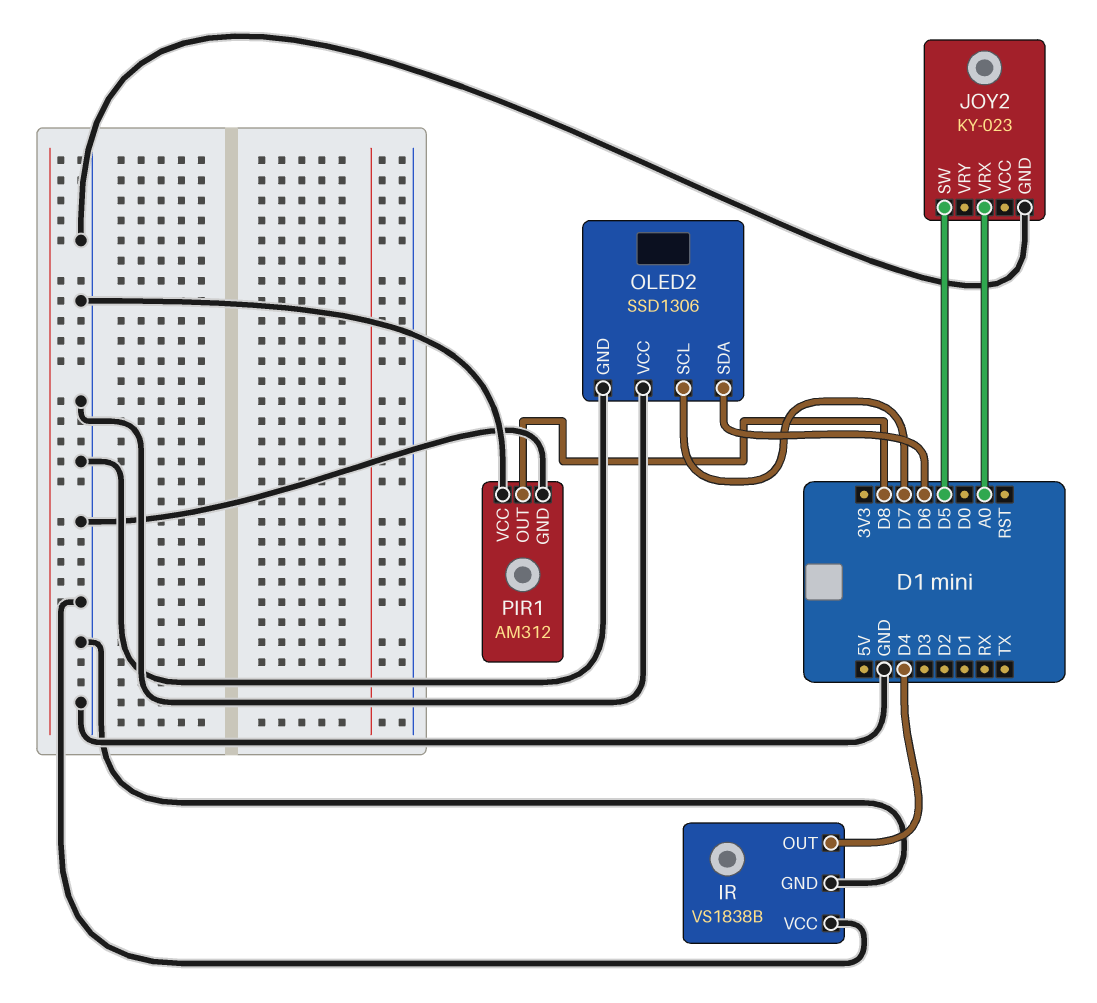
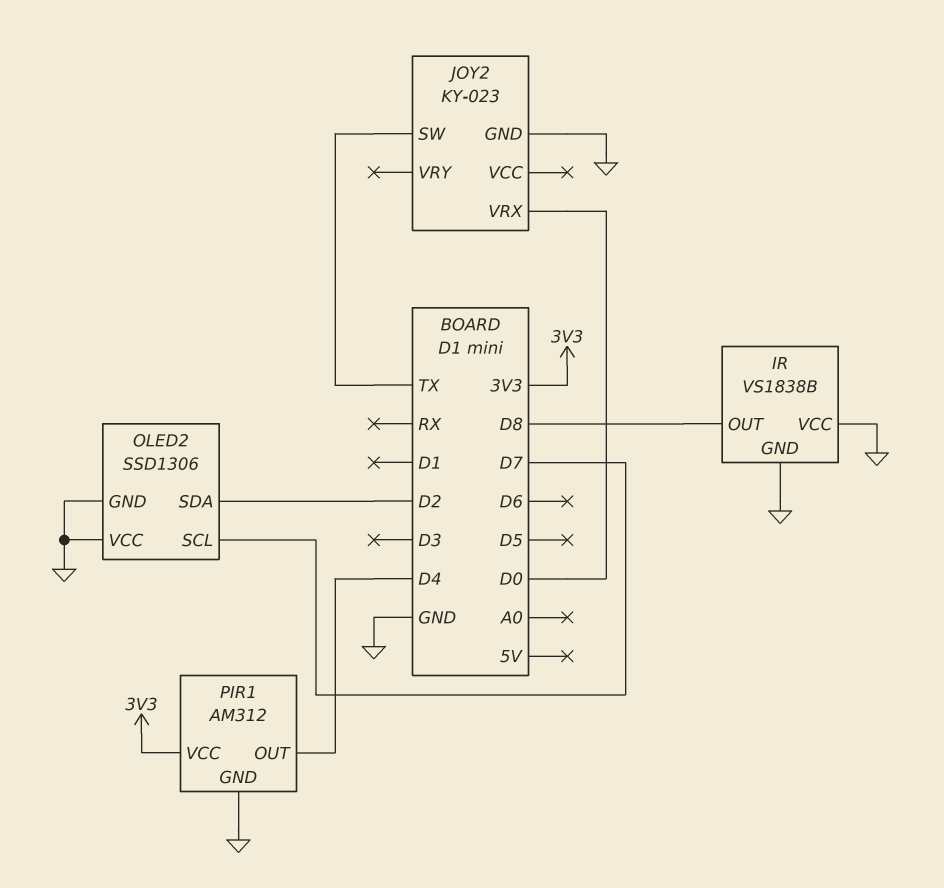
IR pin OUT: D4 -> D8
JOY2 pin SW: D5 -> TX
JOY2 pin VRX: A0 -> D0
OLED2 pin SDA: D6 -> D2
PIR1 pin OUT: D8 -> D4
PIR1 pin VCC: GND -> 3V3

